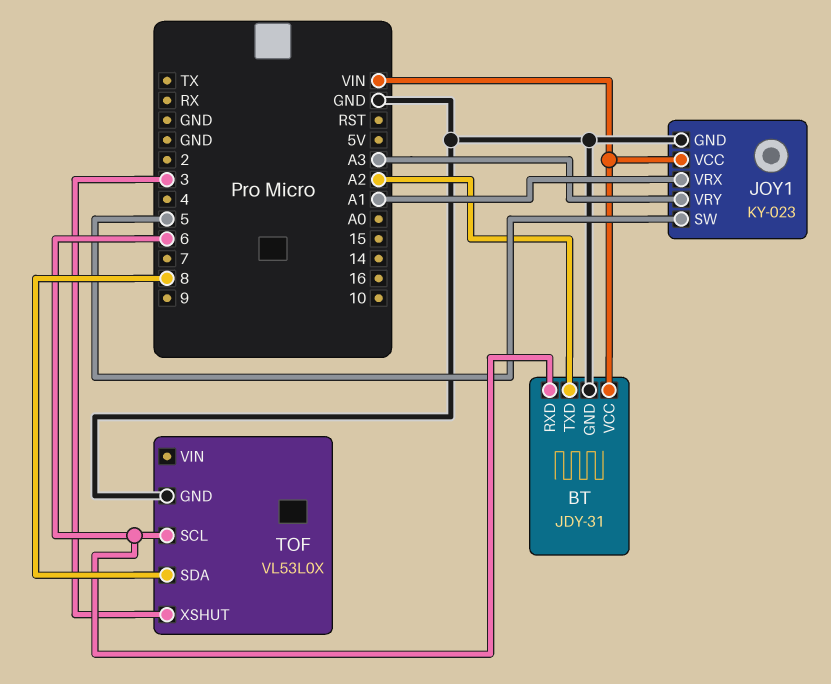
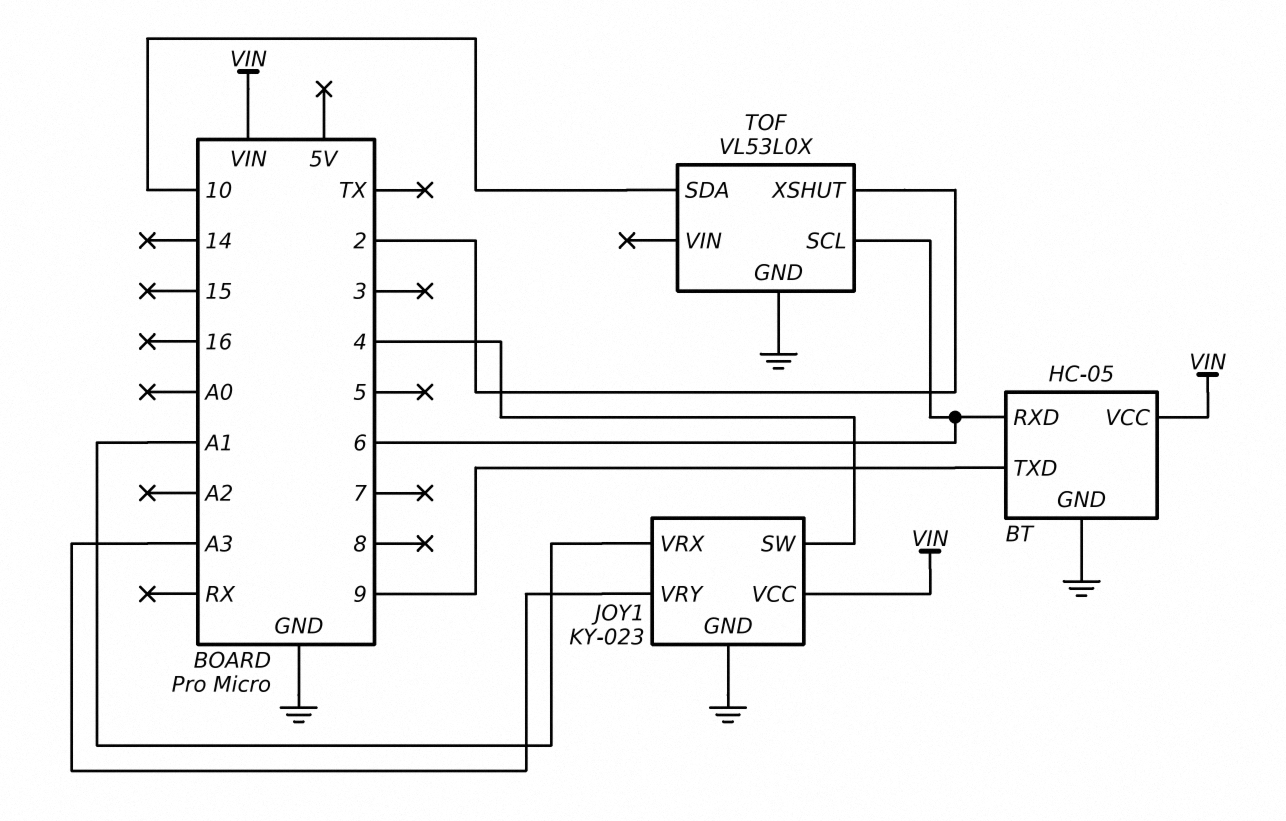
BT: JDY-31 -> HC-05
BT pin TXD: A2 -> 9
JOY1 pin SW: 5 -> 4
TOF pin SDA: 8 -> 10
TOF pin XSHUT: 3 -> 2

